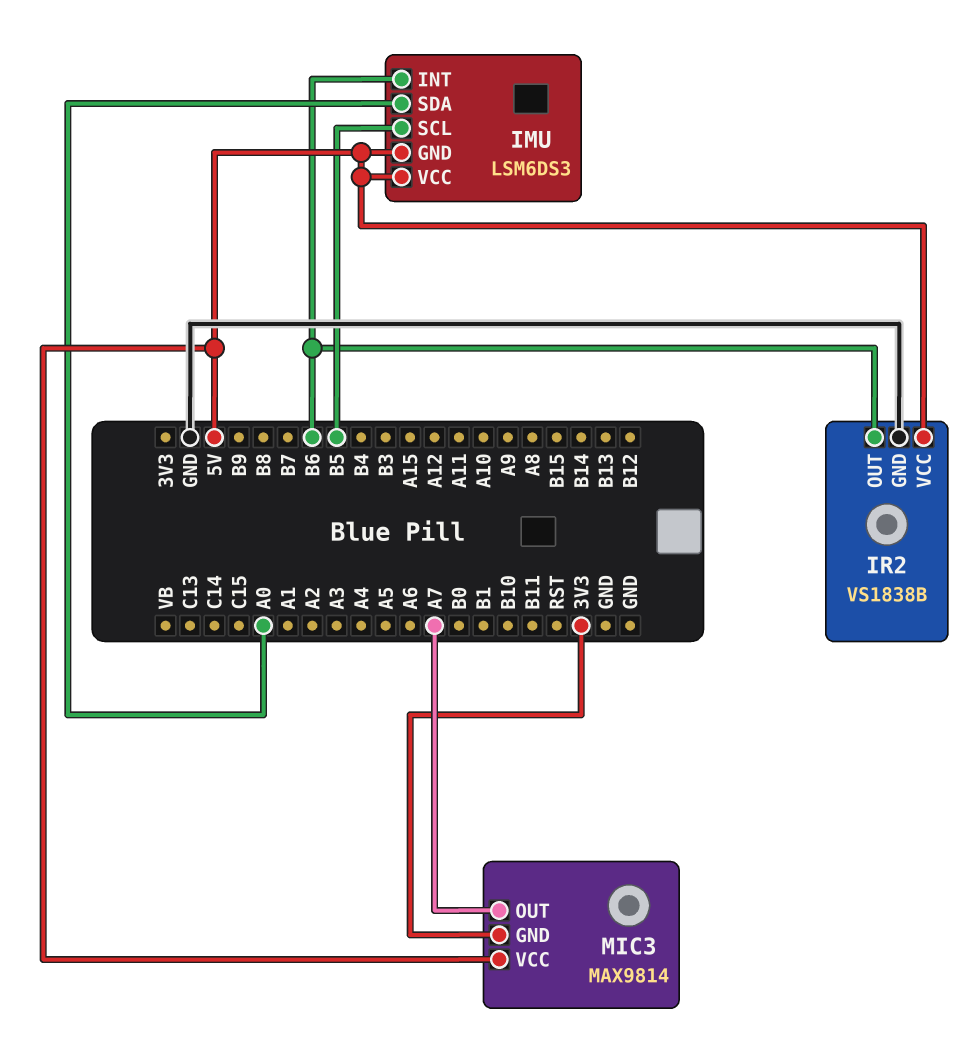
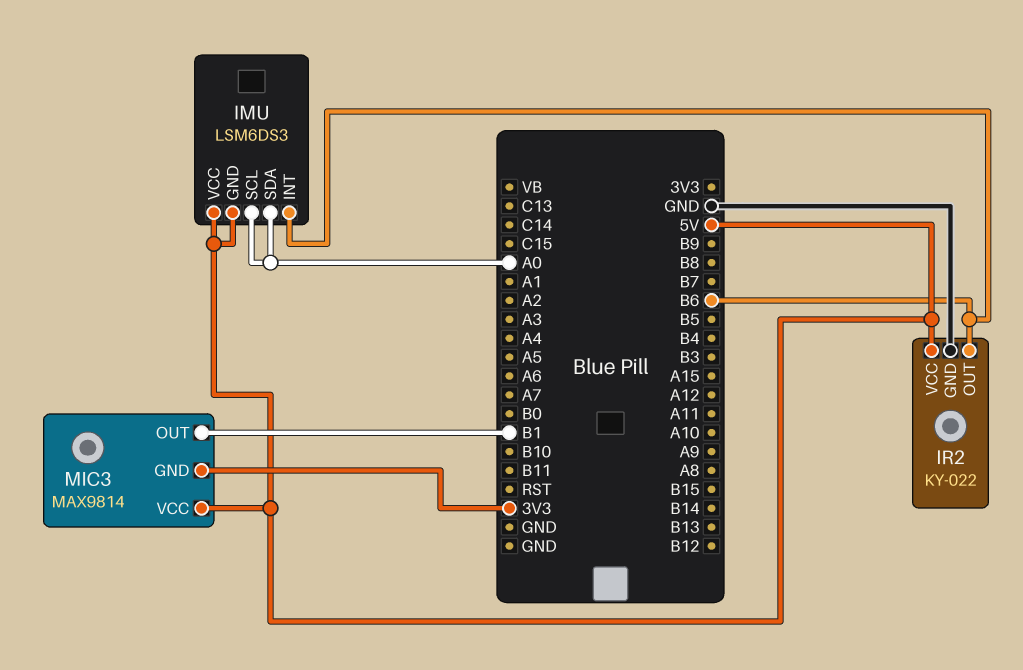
IMU pin SCL: B5 -> A0
IR2: VS1838B -> KY-022
MIC3 pin OUT: A7 -> B1

